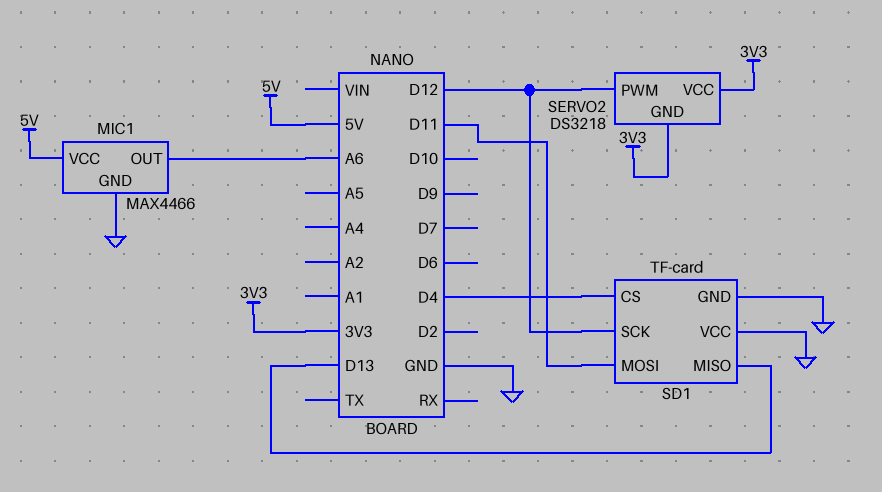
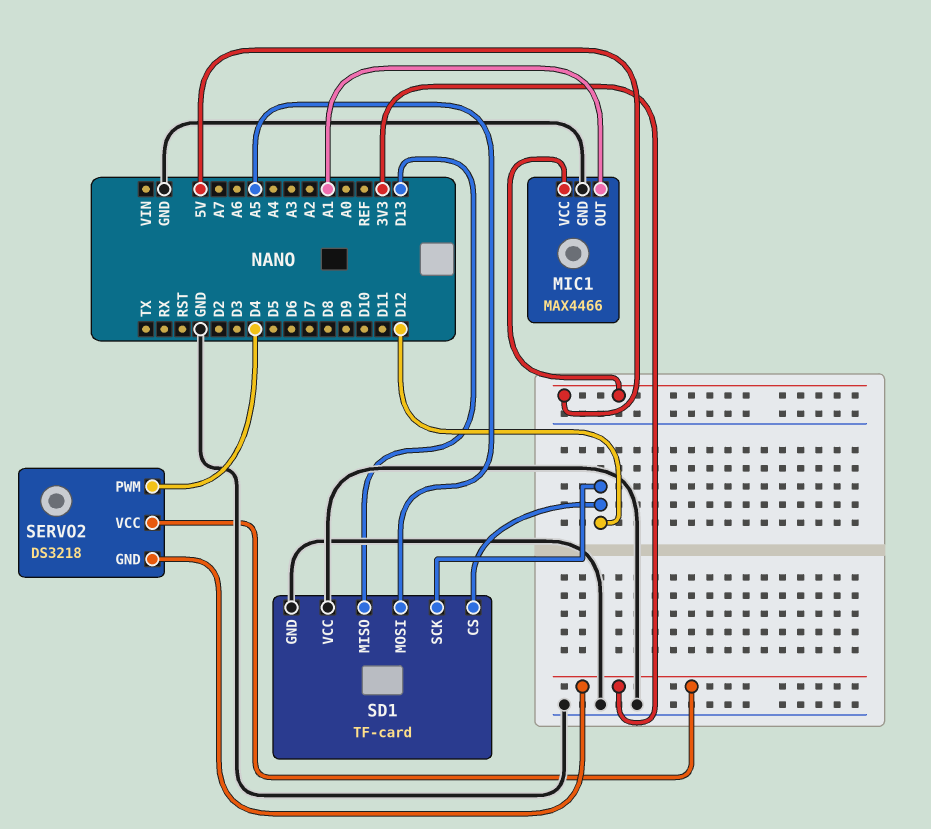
MIC1 pin OUT: A6 -> A1
SD1 pin CS: D4 -> D12
SD1 pin MOSI: D11 -> A5
SERVO2 pin PWM: D12 -> D4

